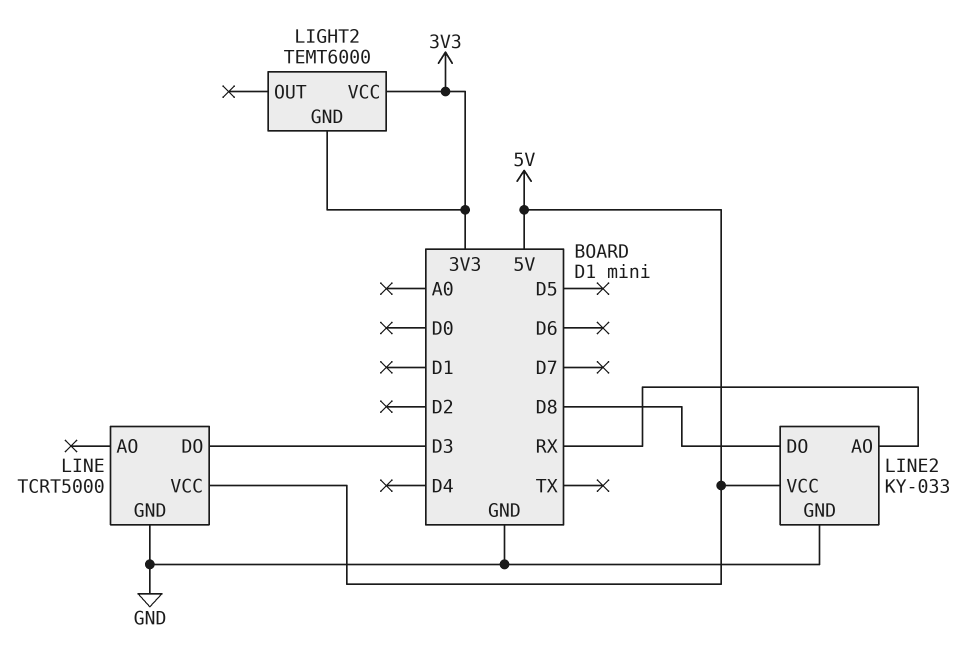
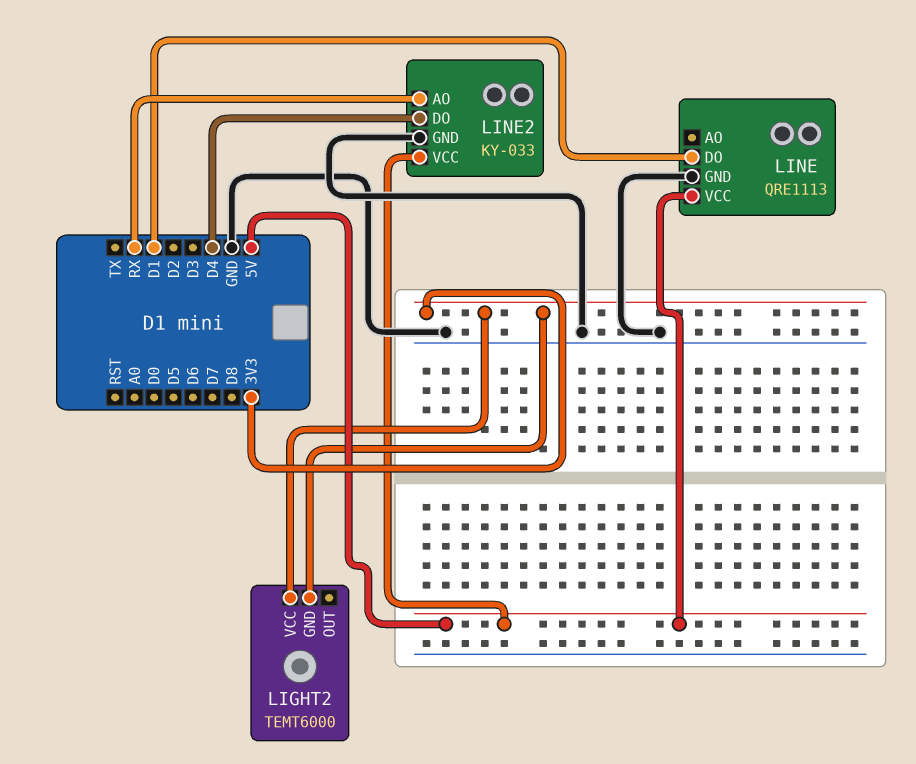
LINE: TCRT5000 -> QRE1113
LINE pin DO: D3 -> D1
LINE2 pin DO: D8 -> D4

